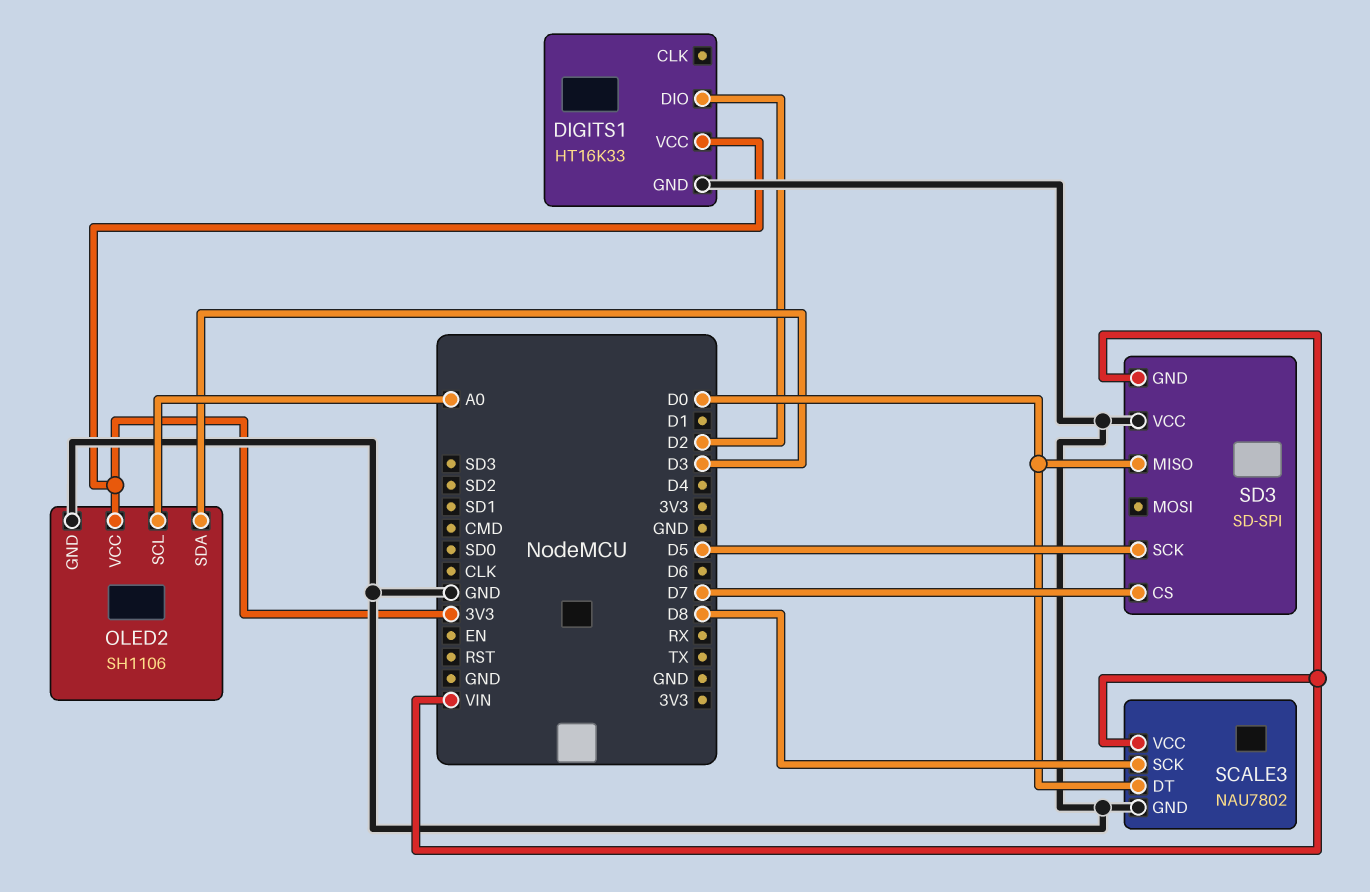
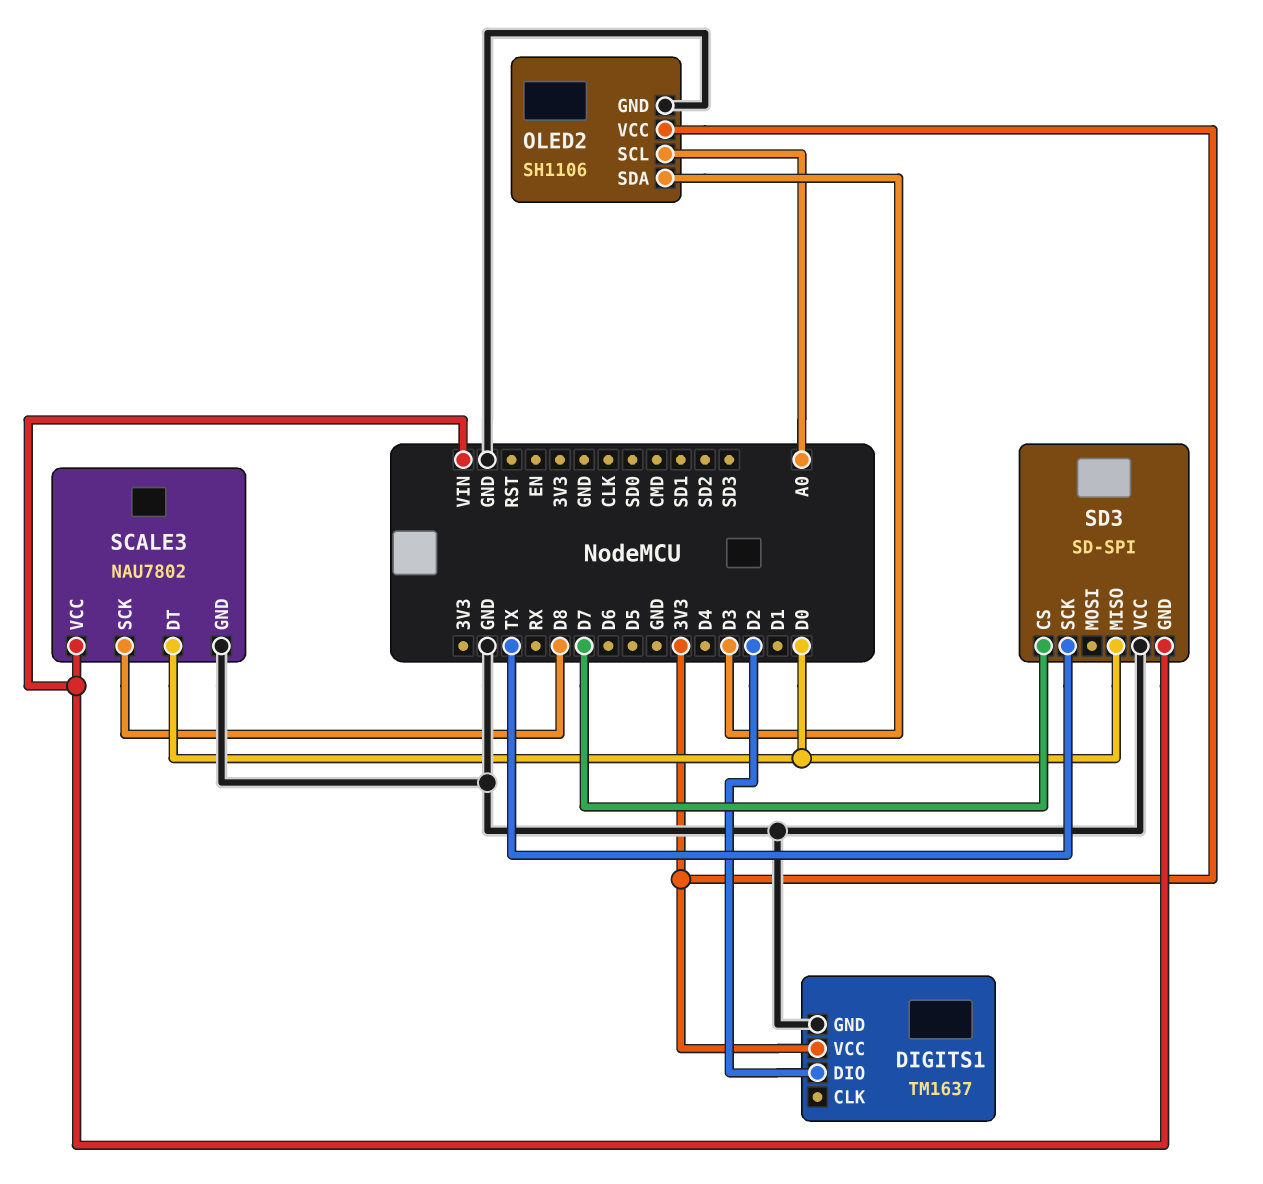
DIGITS1: HT16K33 -> TM1637
SD3 pin SCK: D5 -> TX

